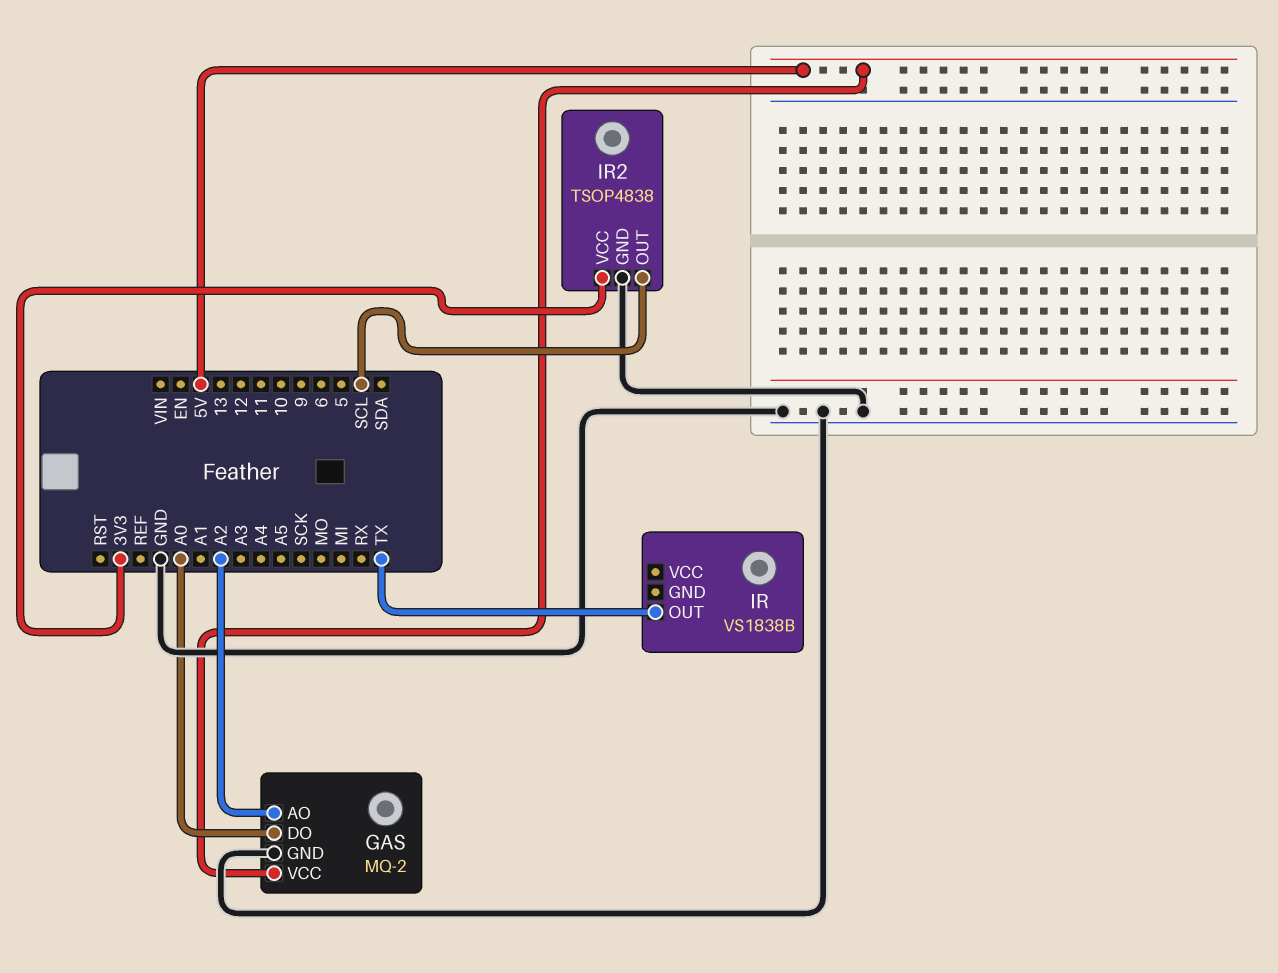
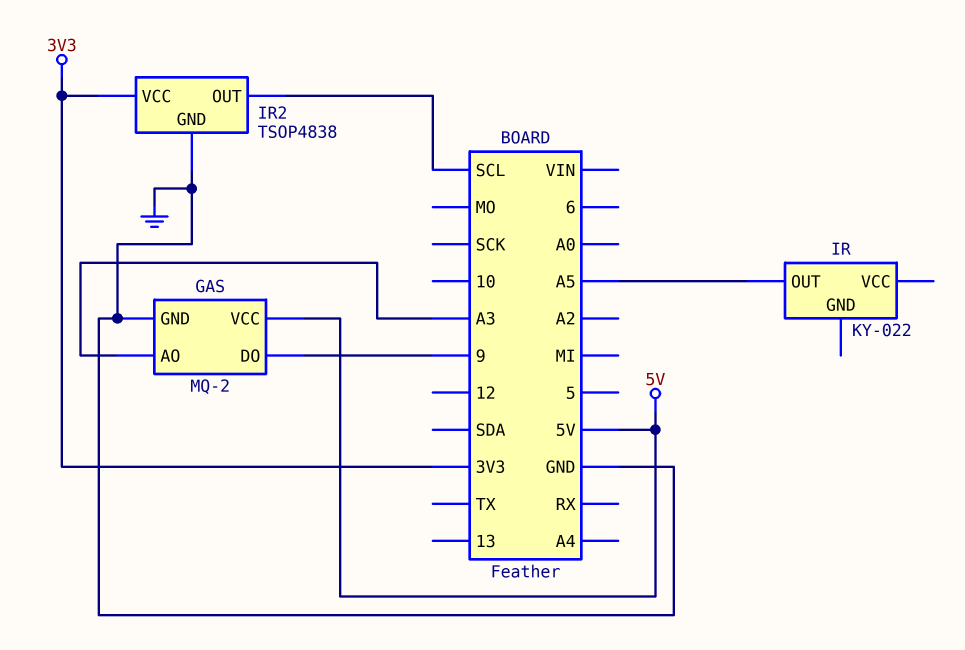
GAS pin AO: A2 -> A3
GAS pin DO: A0 -> 9
IR: VS1838B -> KY-022
IR pin OUT: TX -> A5

